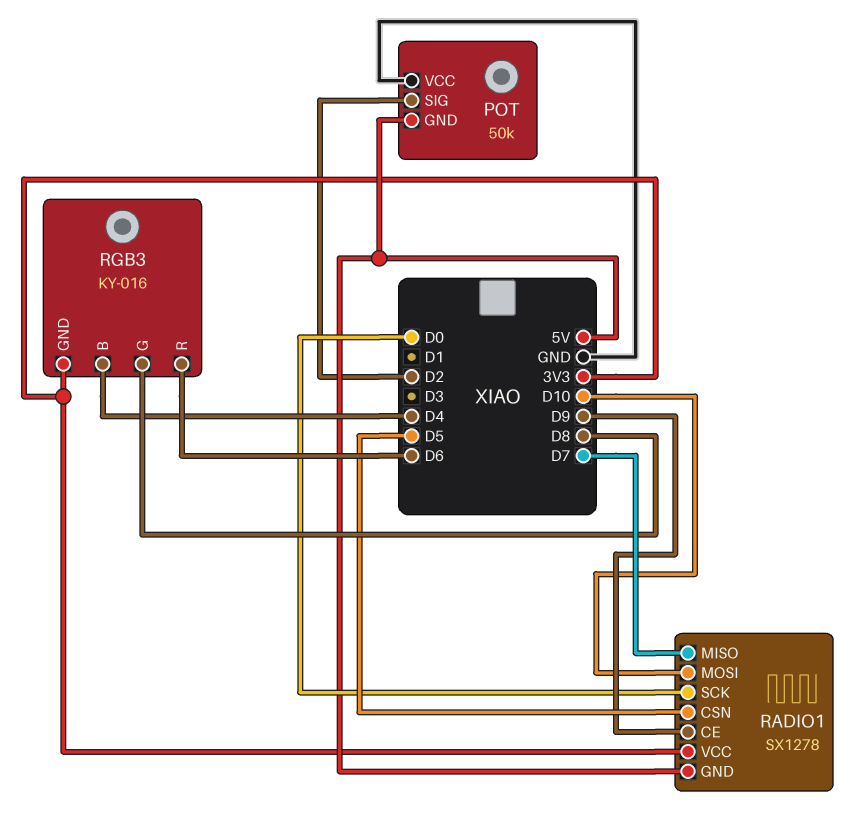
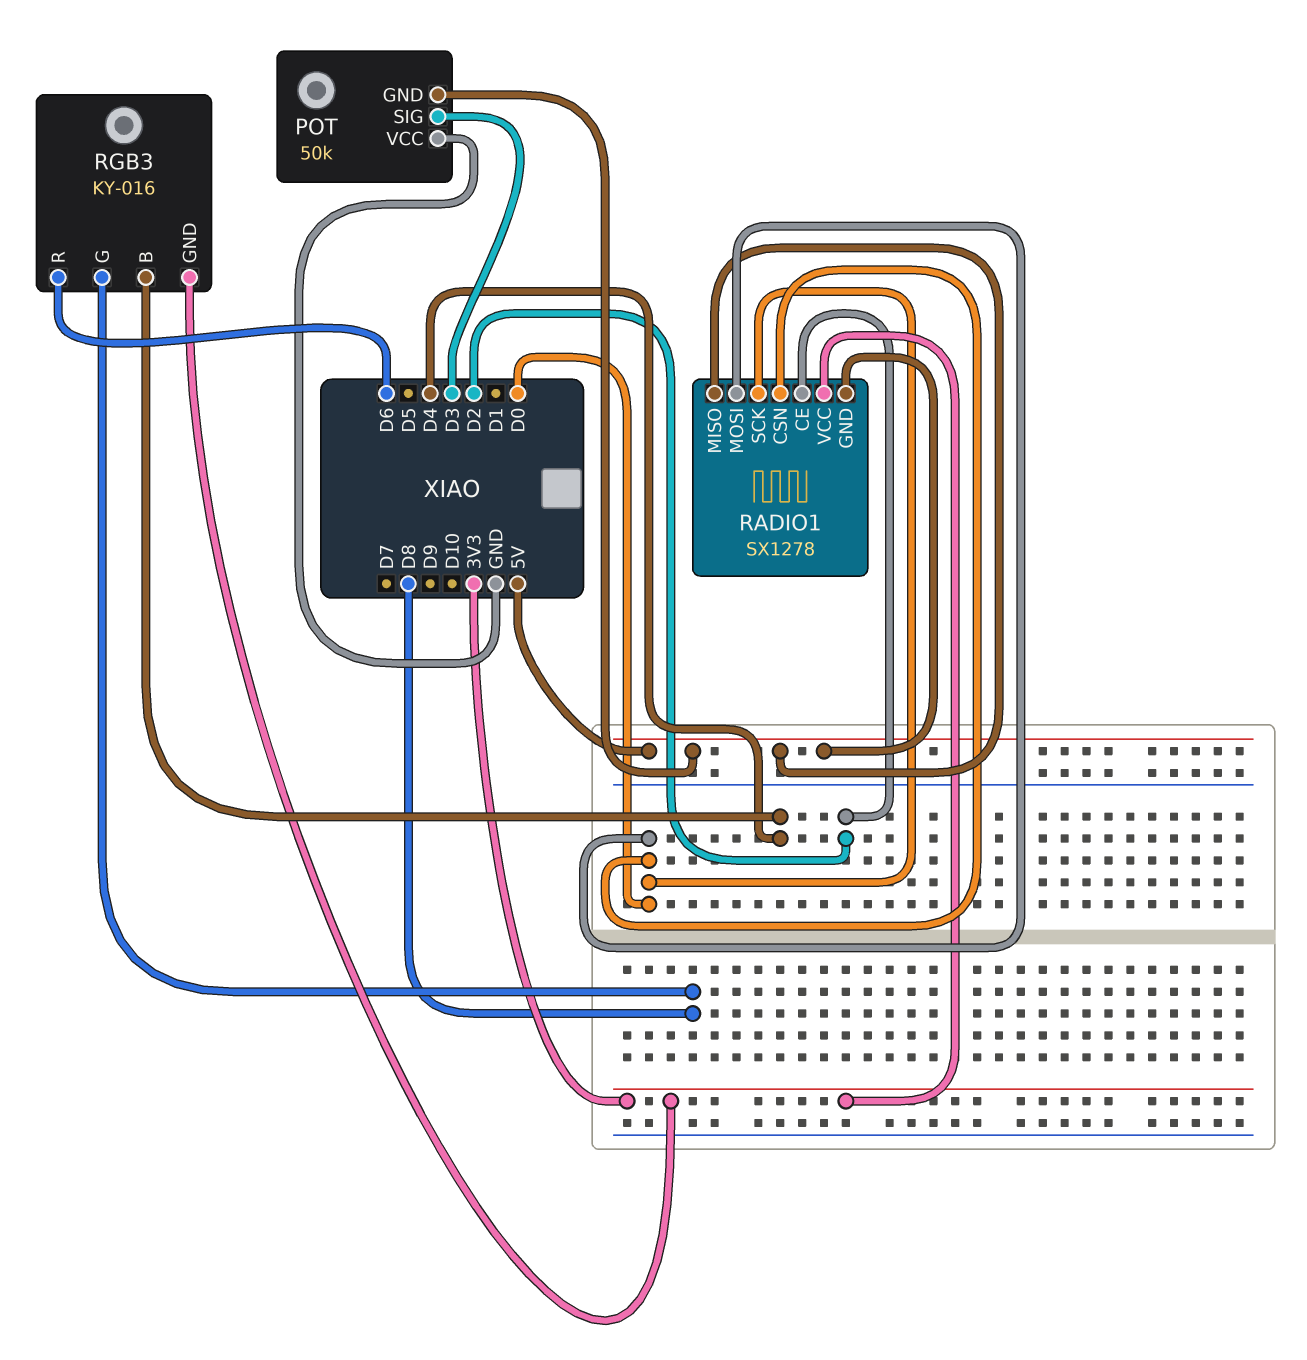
POT pin SIG: D2 -> D3
RADIO1 pin CE: D9 -> D2
RADIO1 pin CSN: D5 -> D0
RADIO1 pin MISO: D7 -> 5V
RADIO1 pin MOSI: D10 -> D0

